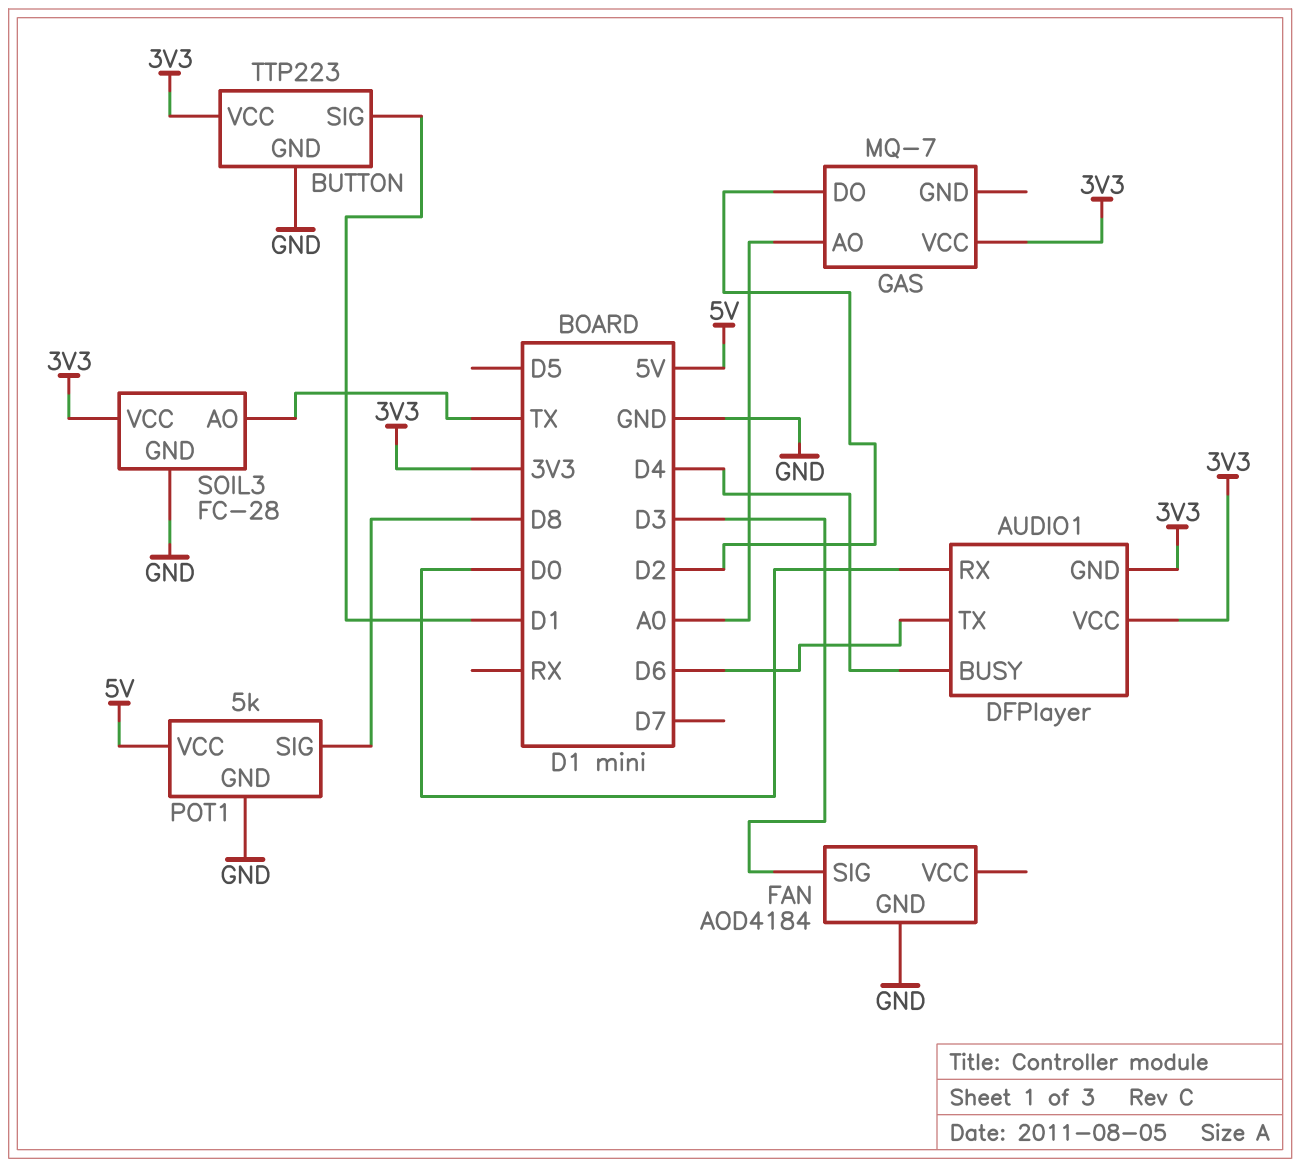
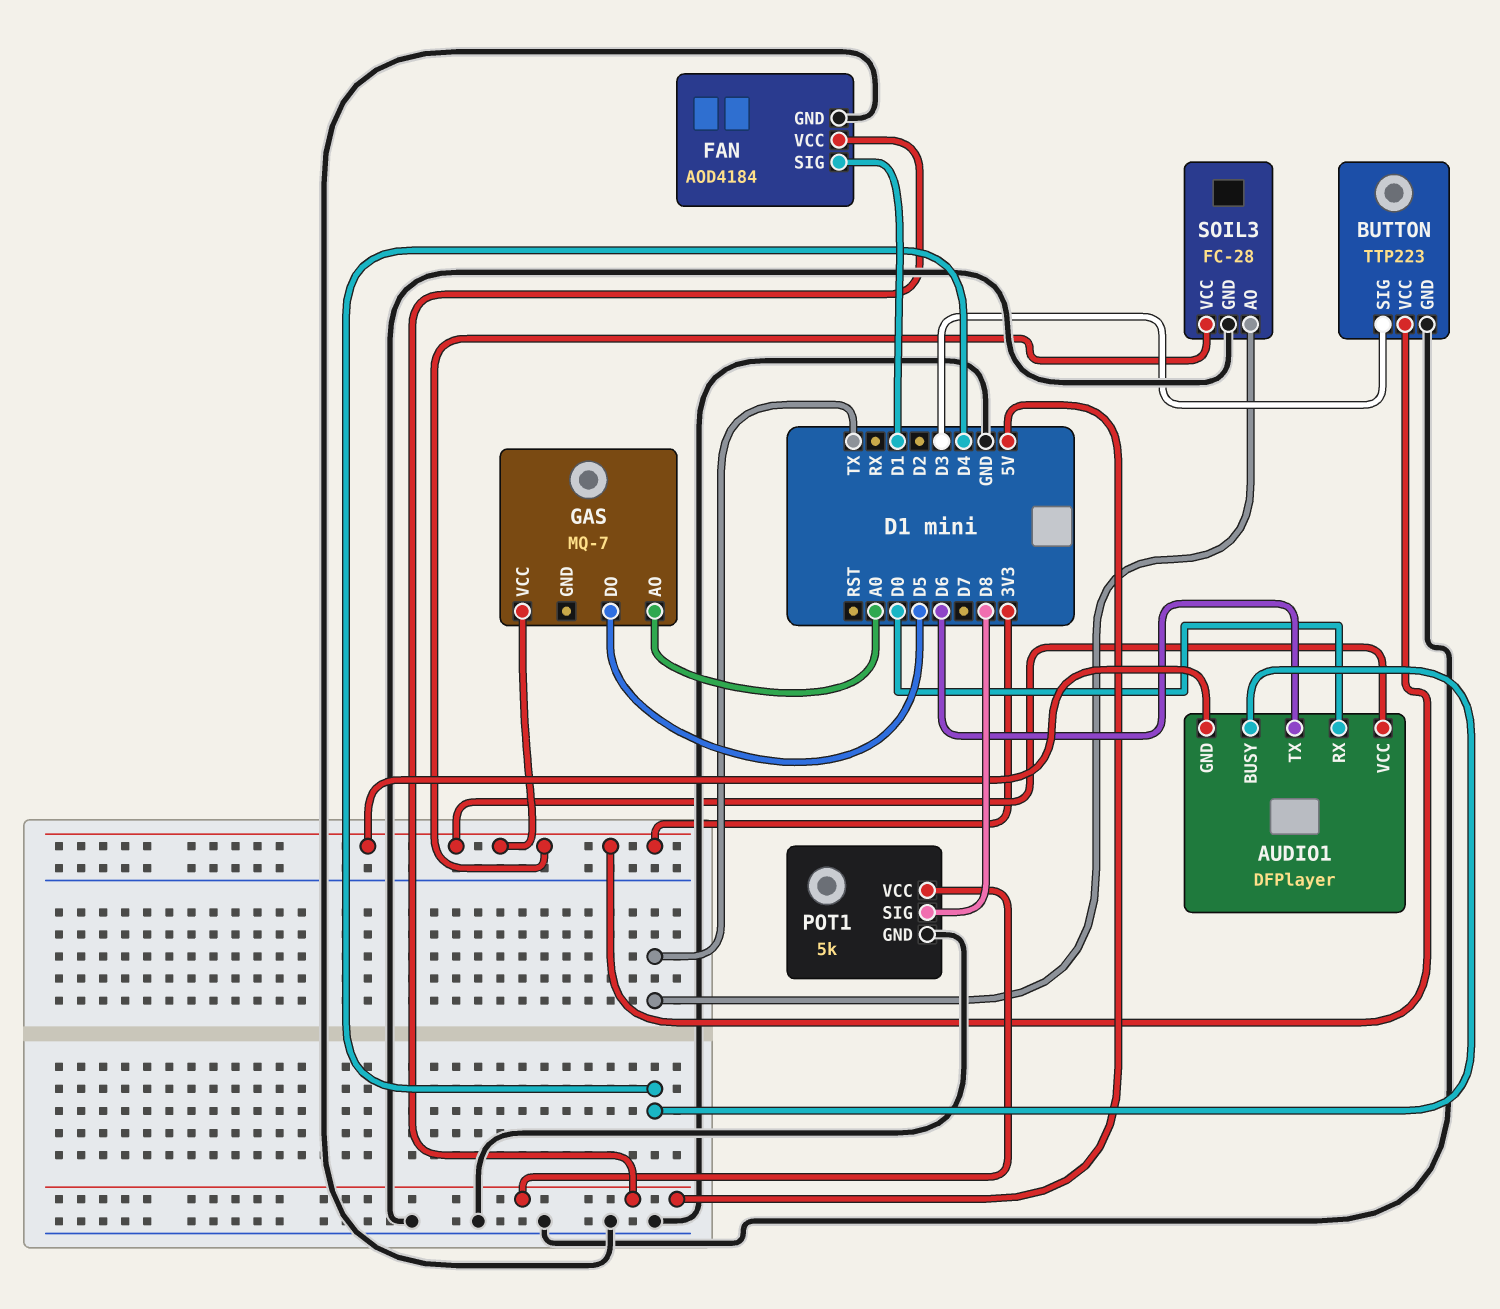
BUTTON pin SIG: D1 -> D3
FAN pin SIG: D3 -> D1
FAN pin VCC: none -> 5V
GAS pin DO: D2 -> D5

